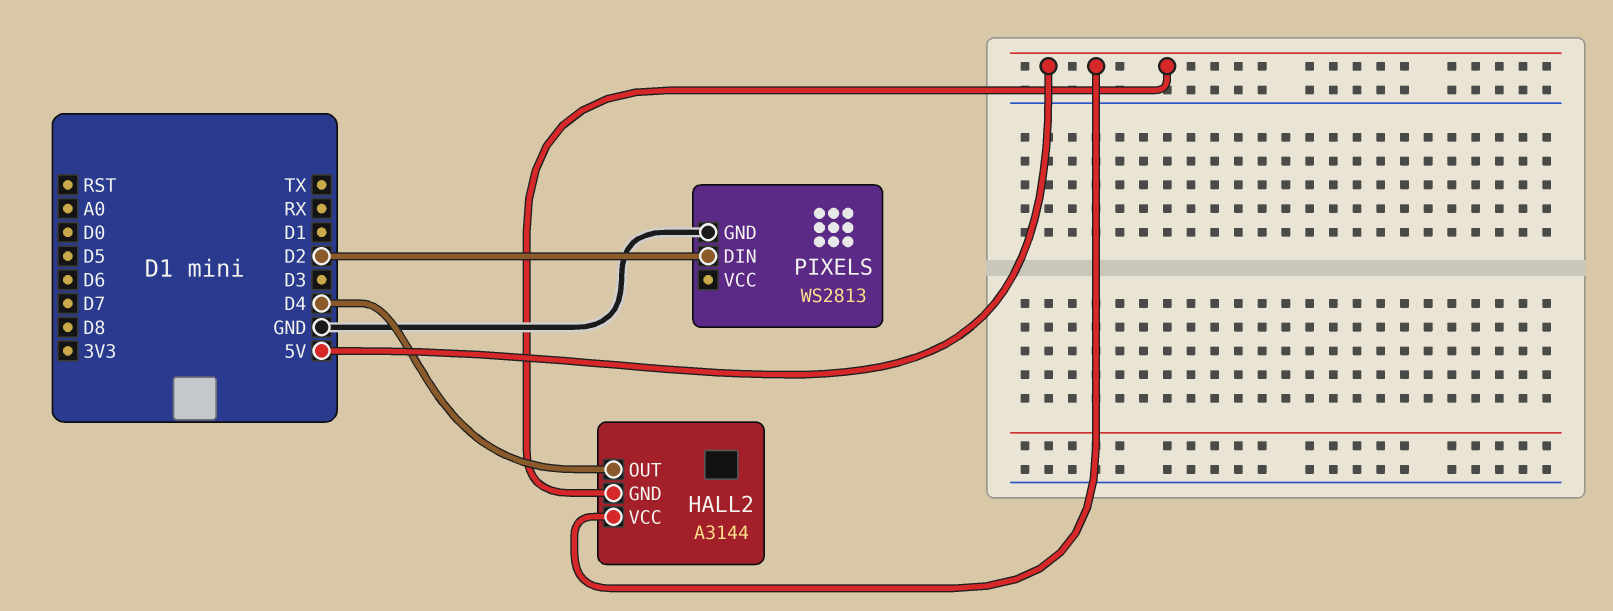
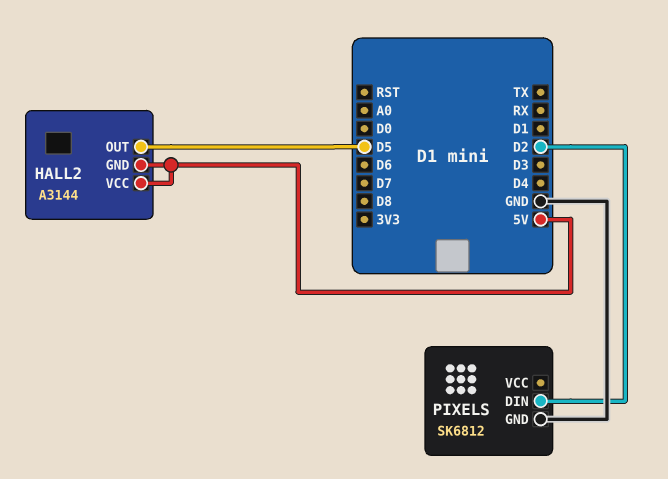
HALL2 pin OUT: D4 -> D5
PIXELS: WS2813 -> SK6812

